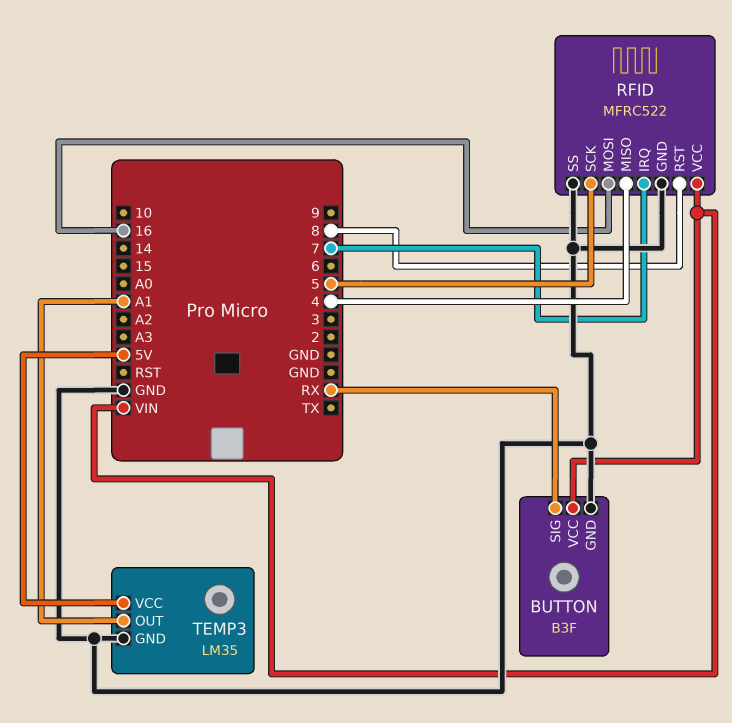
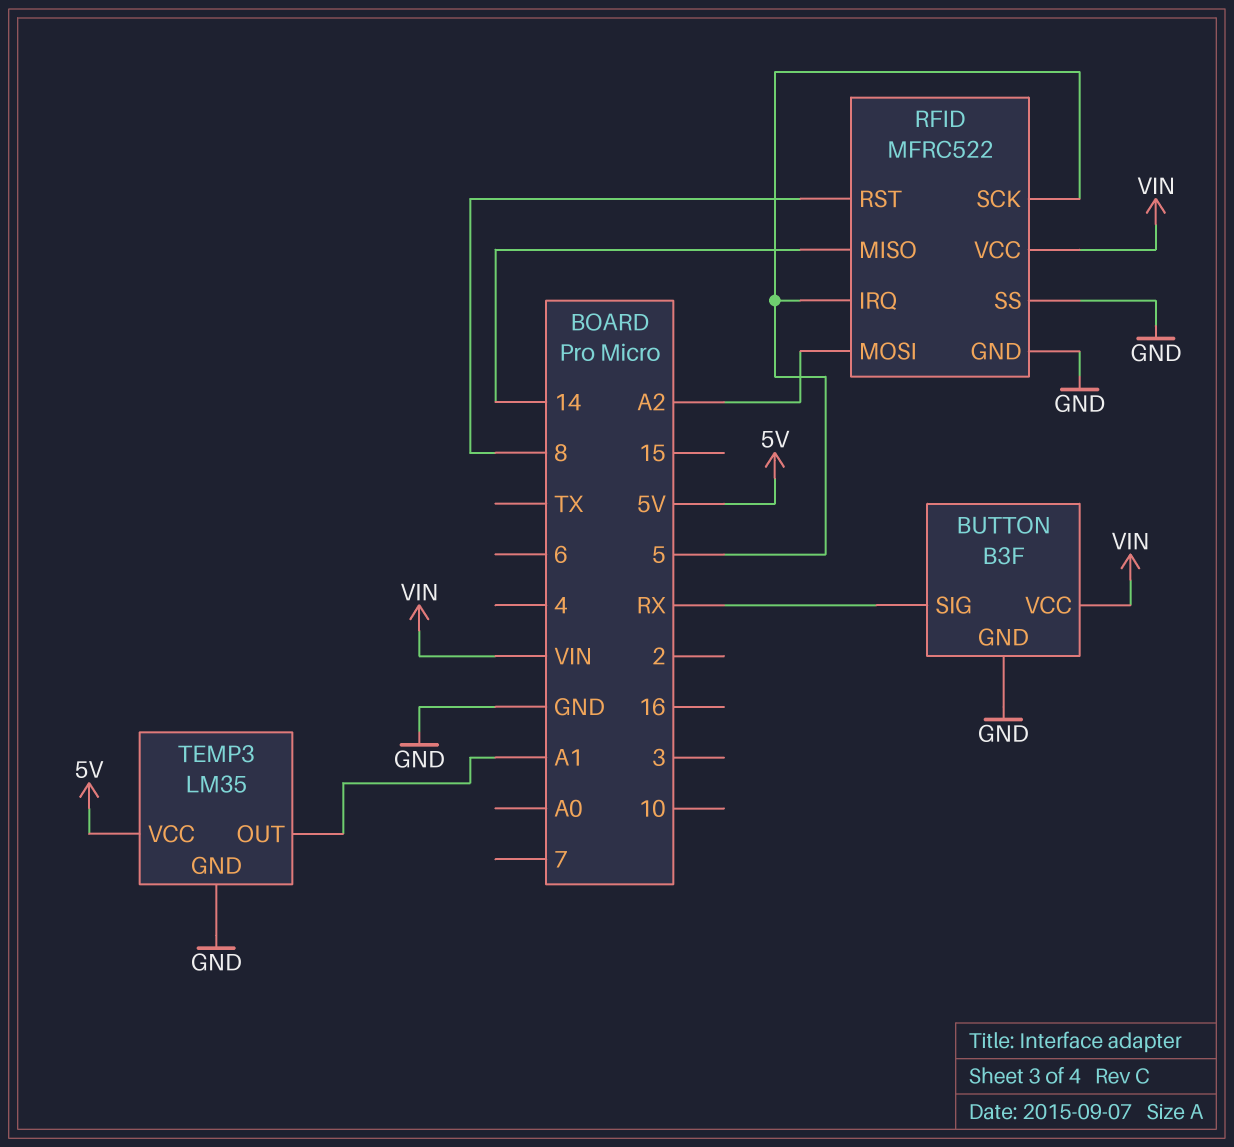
RFID pin IRQ: 7 -> 5
RFID pin MISO: 4 -> 14
RFID pin MOSI: 16 -> A2

